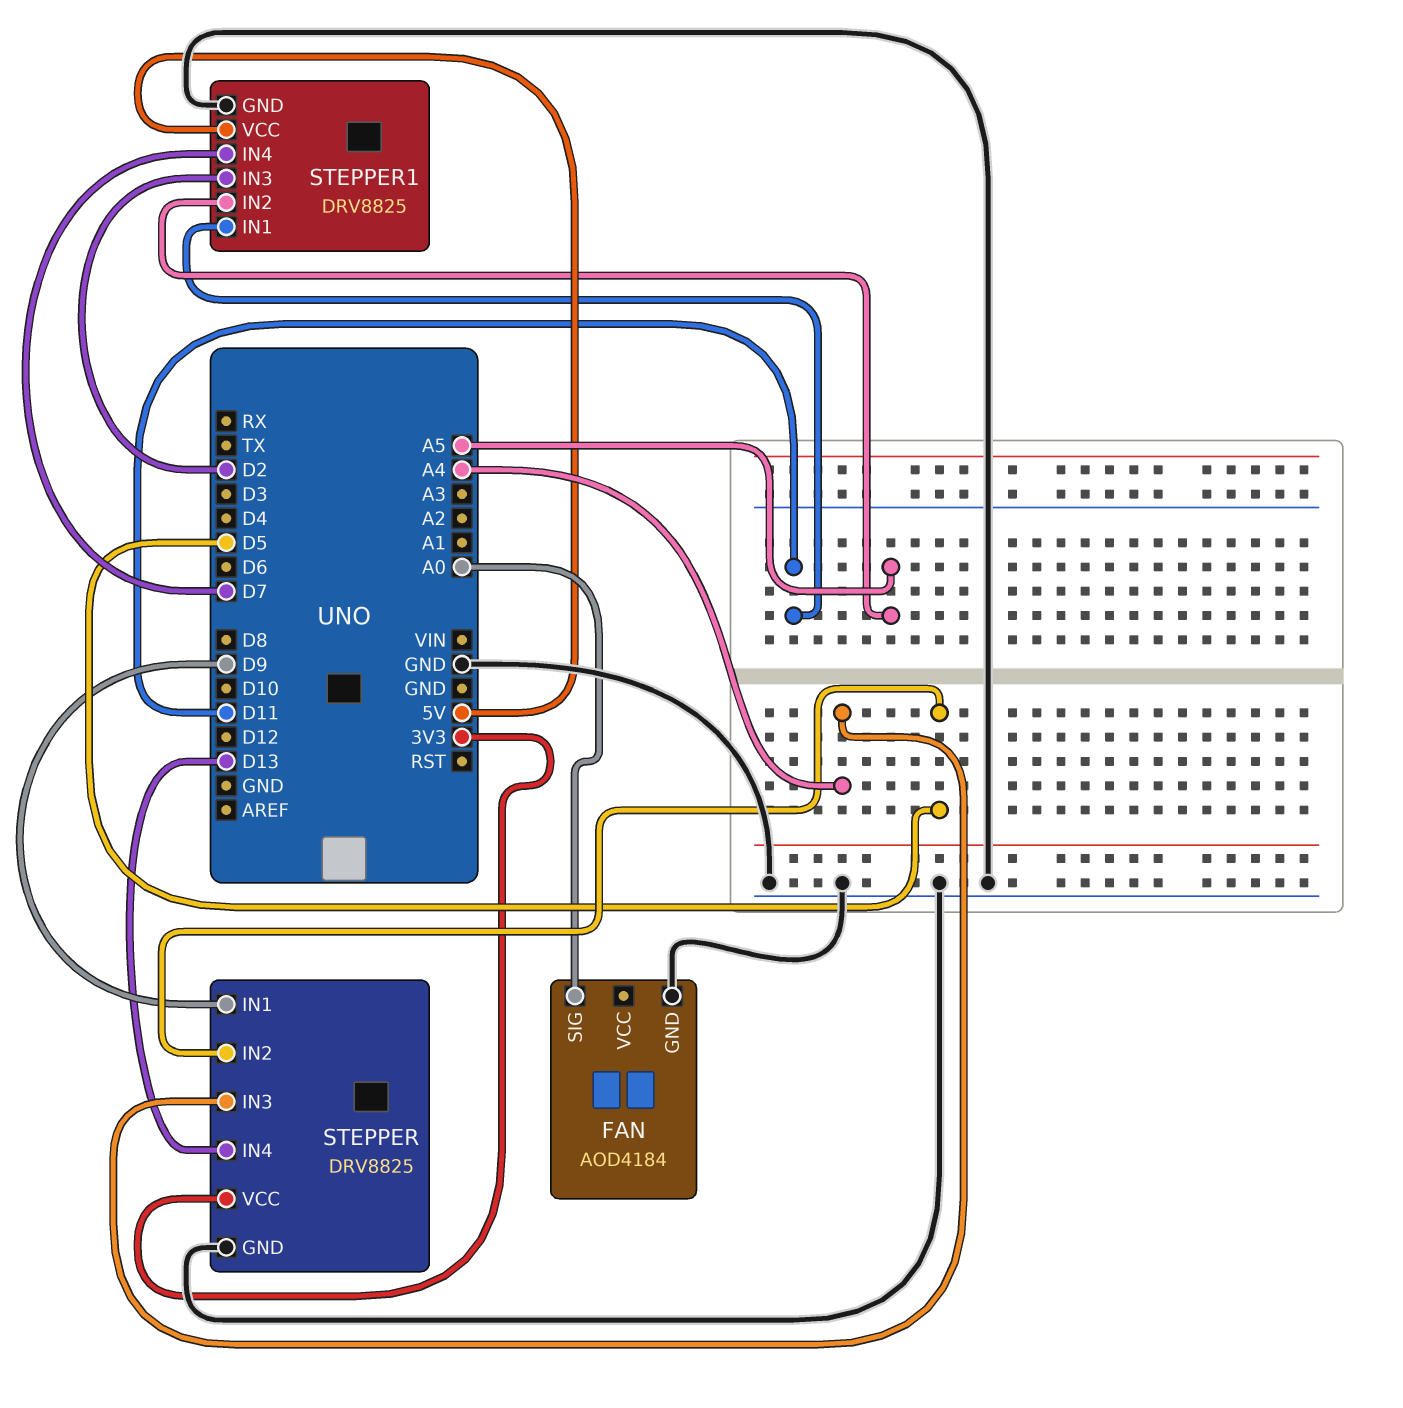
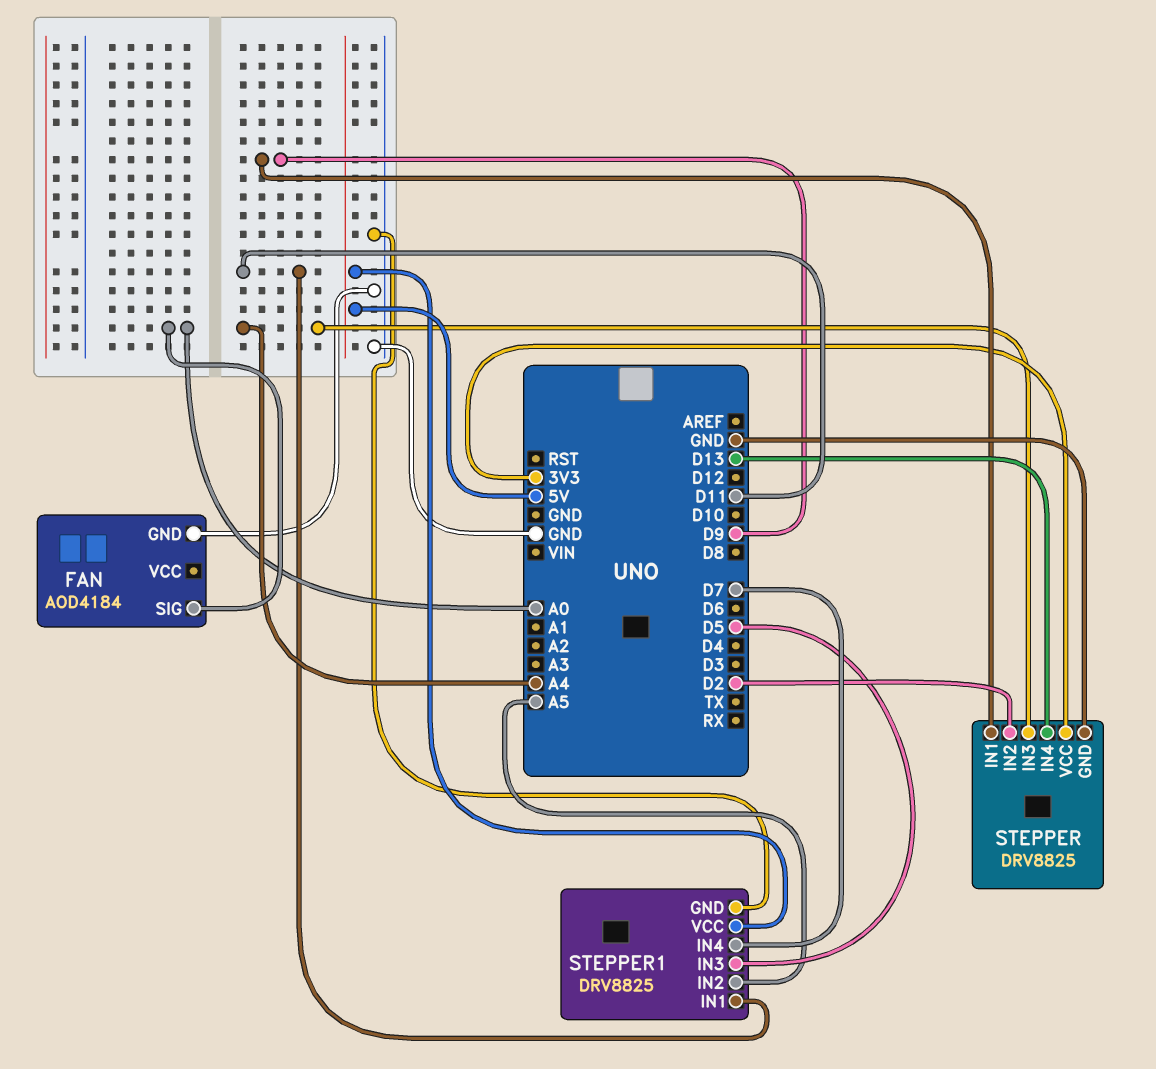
STEPPER pin IN2: D5 -> D2
STEPPER1 pin IN3: D2 -> D5

